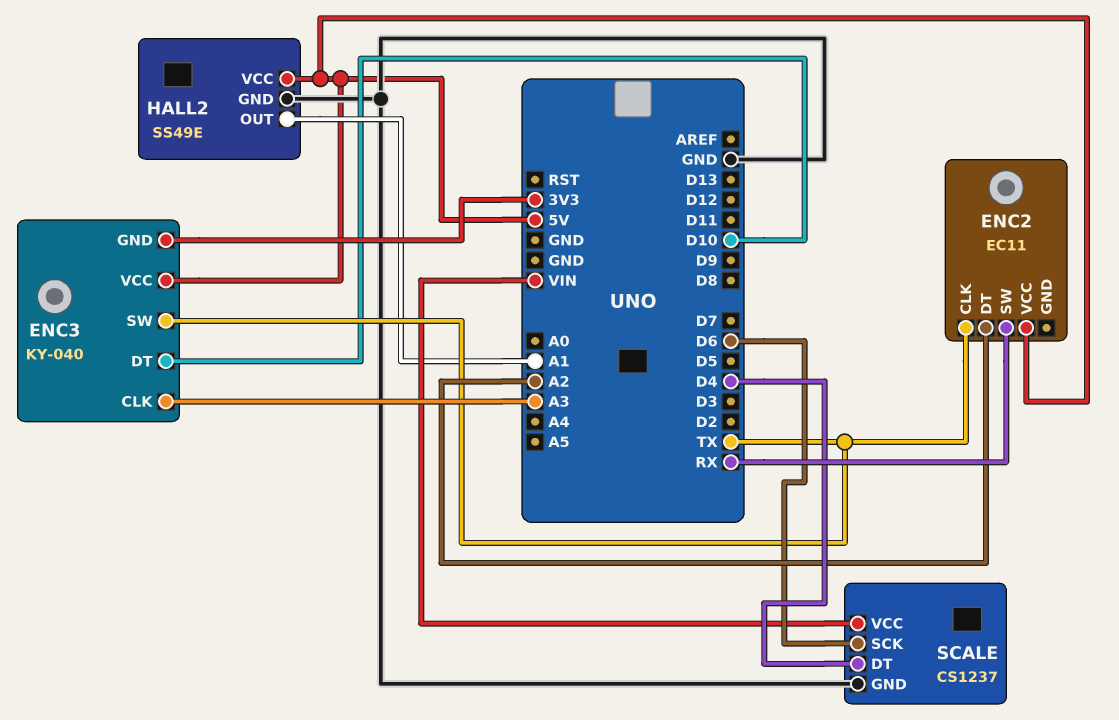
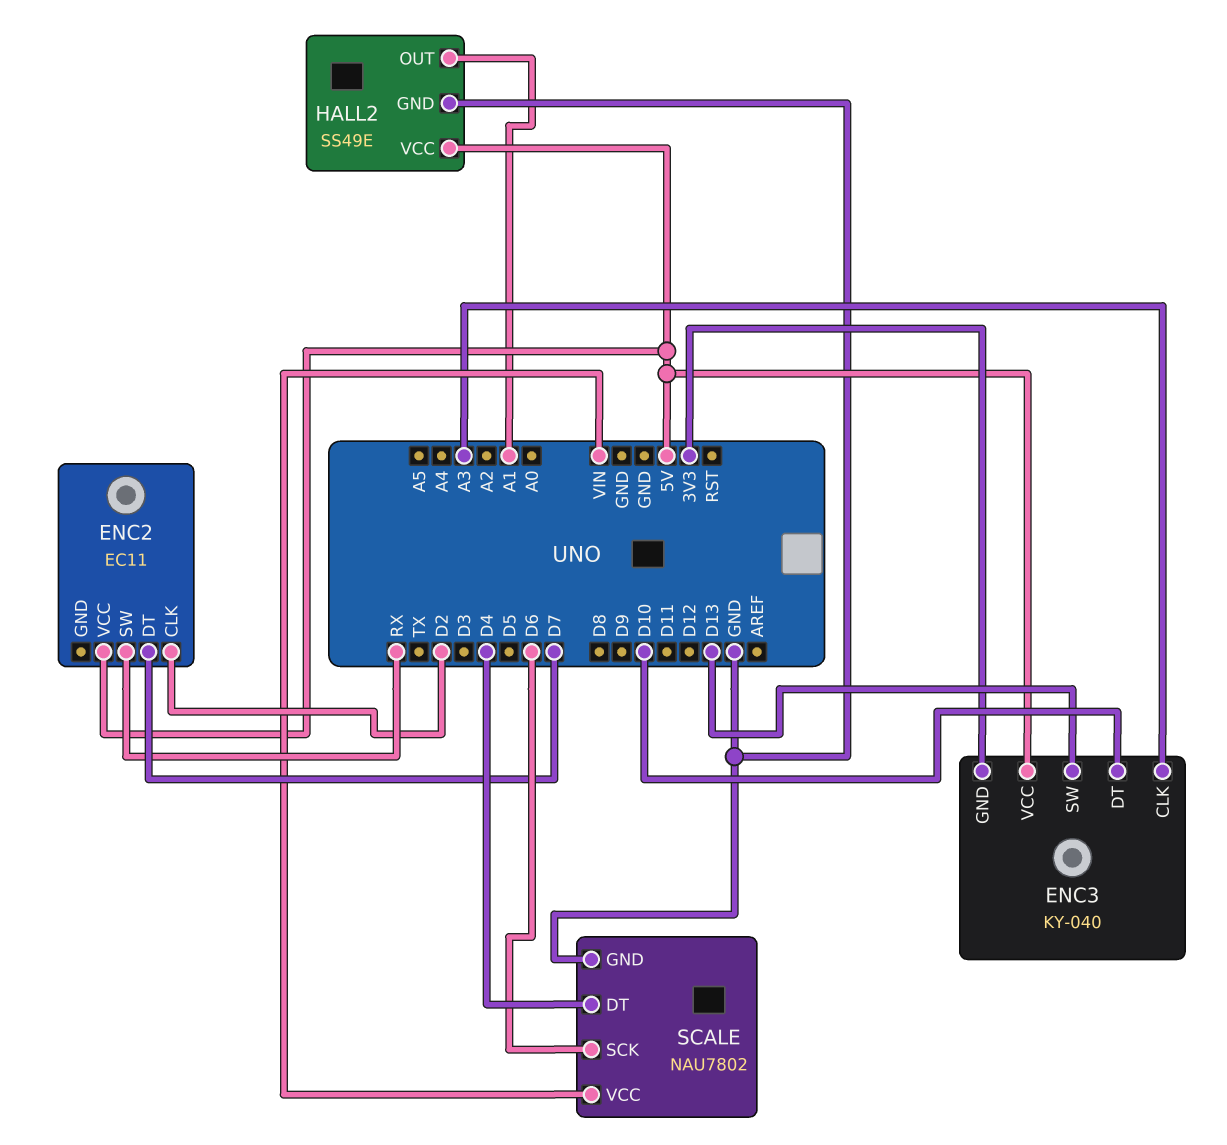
ENC2 pin CLK: TX -> D2
ENC2 pin DT: A2 -> D7
ENC3 pin SW: TX -> D13
SCALE: CS1237 -> NAU7802

